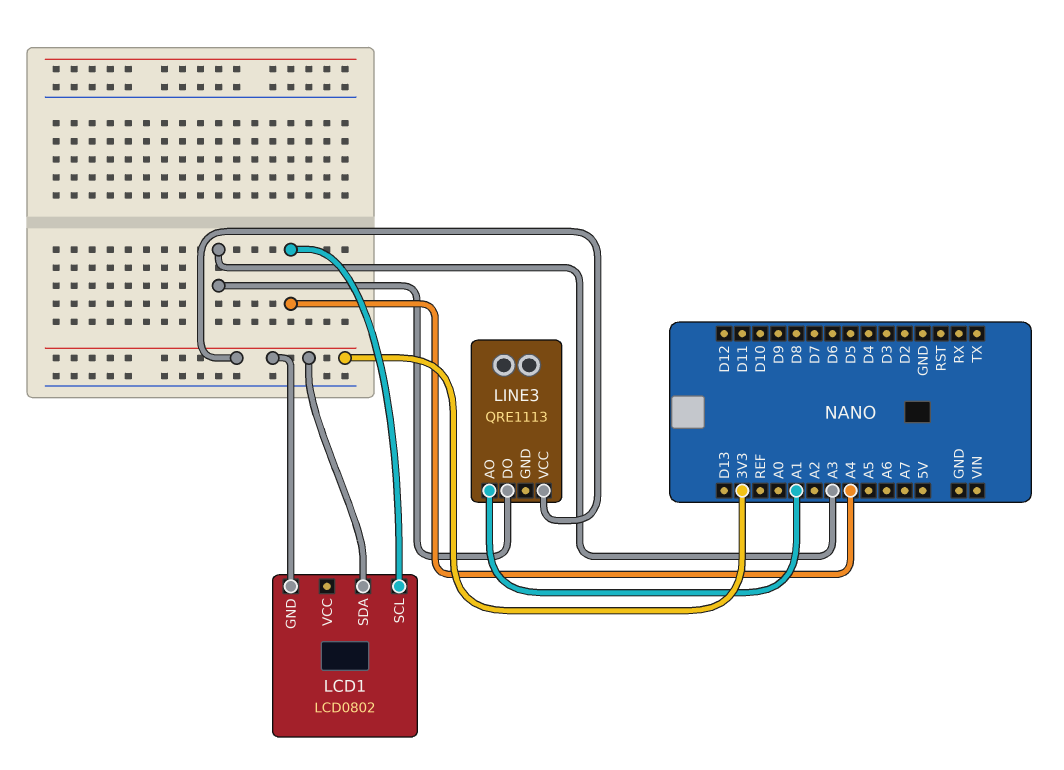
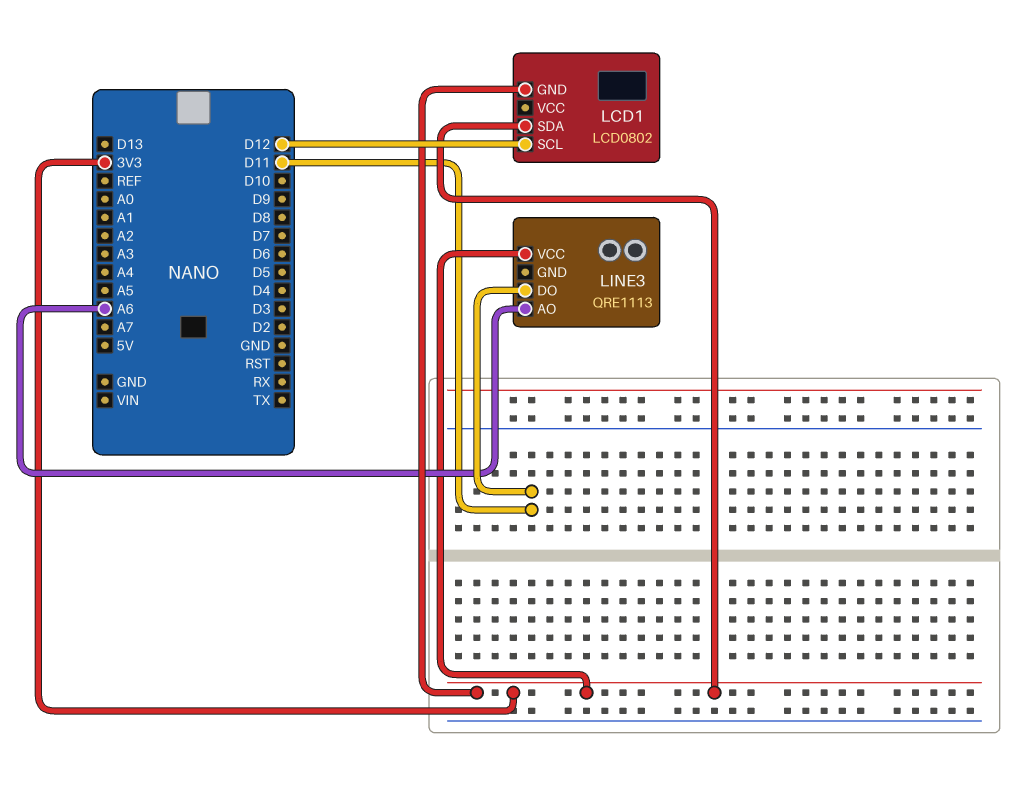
LCD1 pin SCL: A4 -> D12
LINE3 pin AO: A1 -> A6
LINE3 pin DO: A3 -> D11

